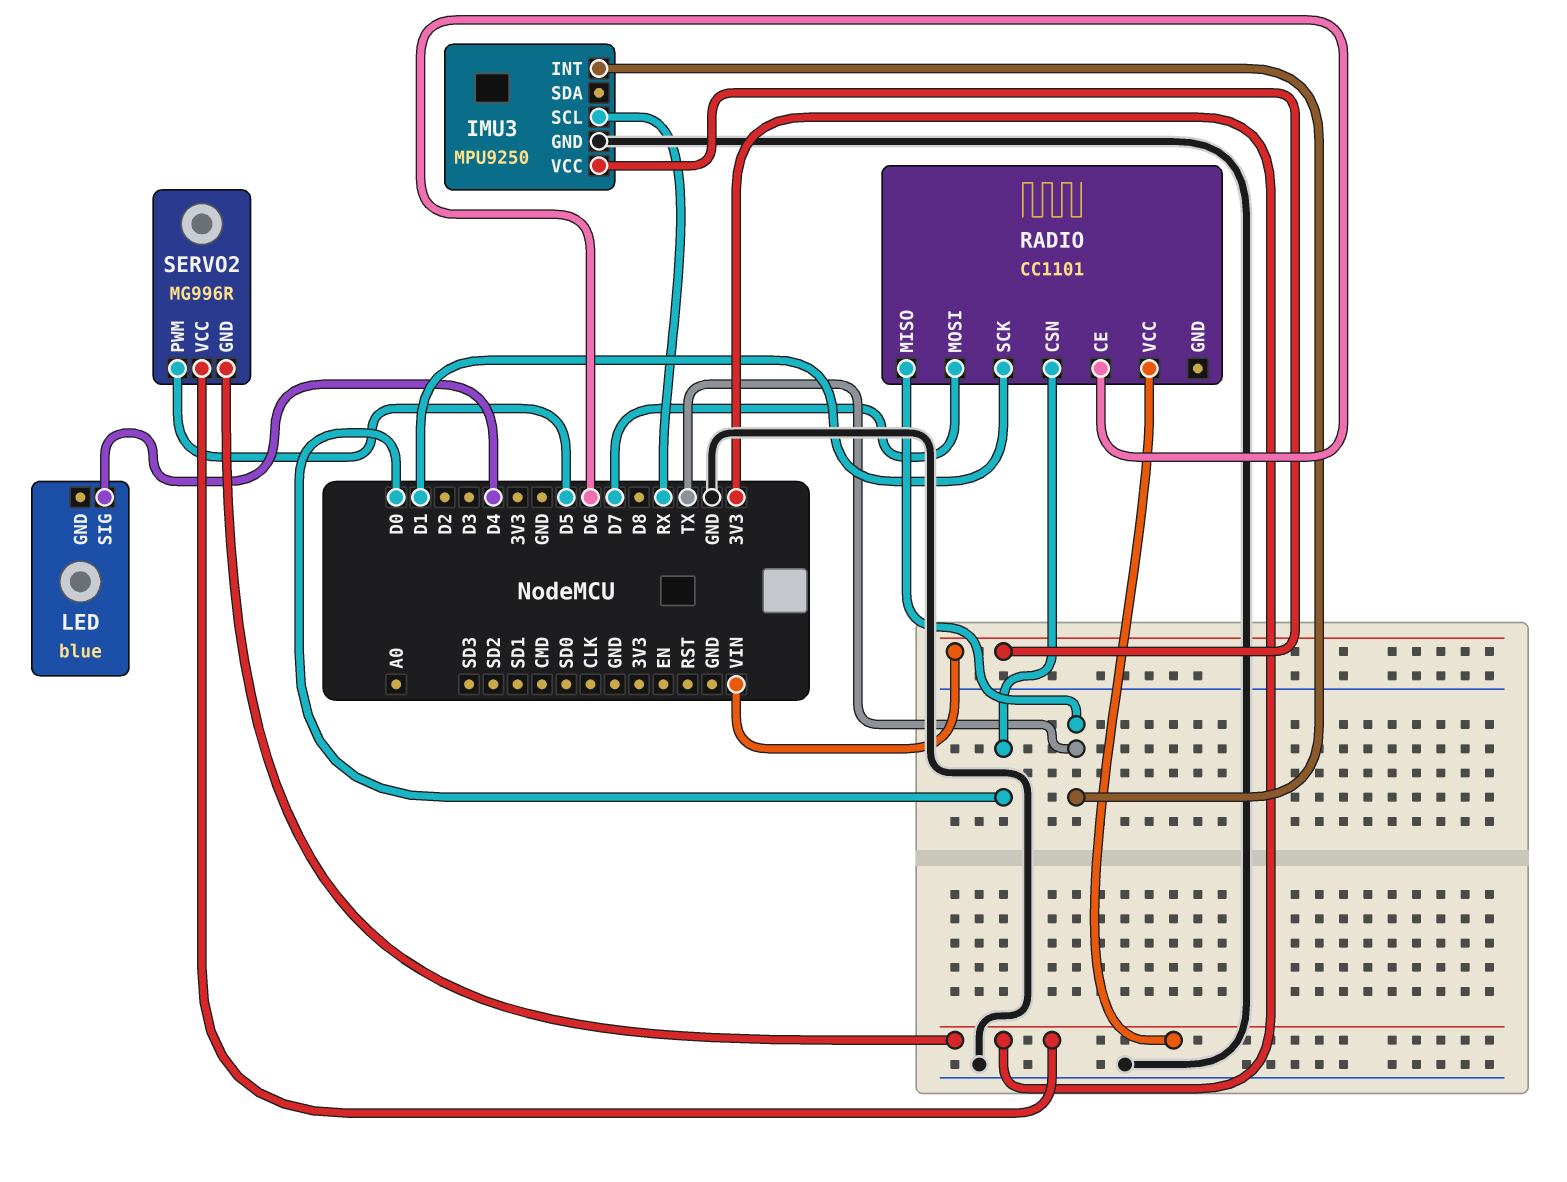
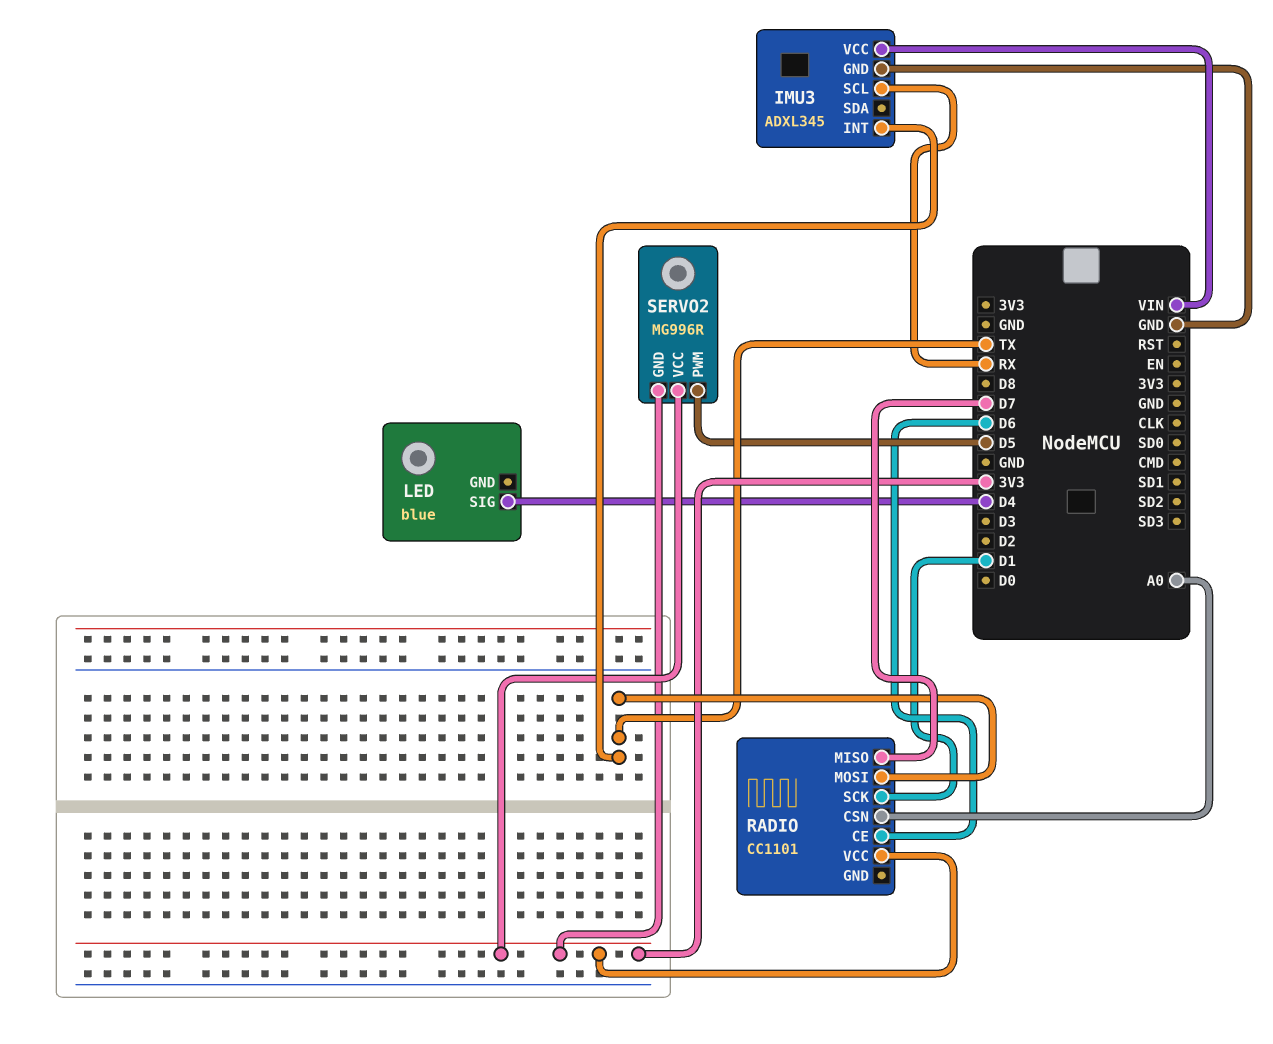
IMU3: MPU9250 -> ADXL345
RADIO pin CSN: D0 -> A0
RADIO pin MISO: TX -> D7
RADIO pin MOSI: D7 -> TX

